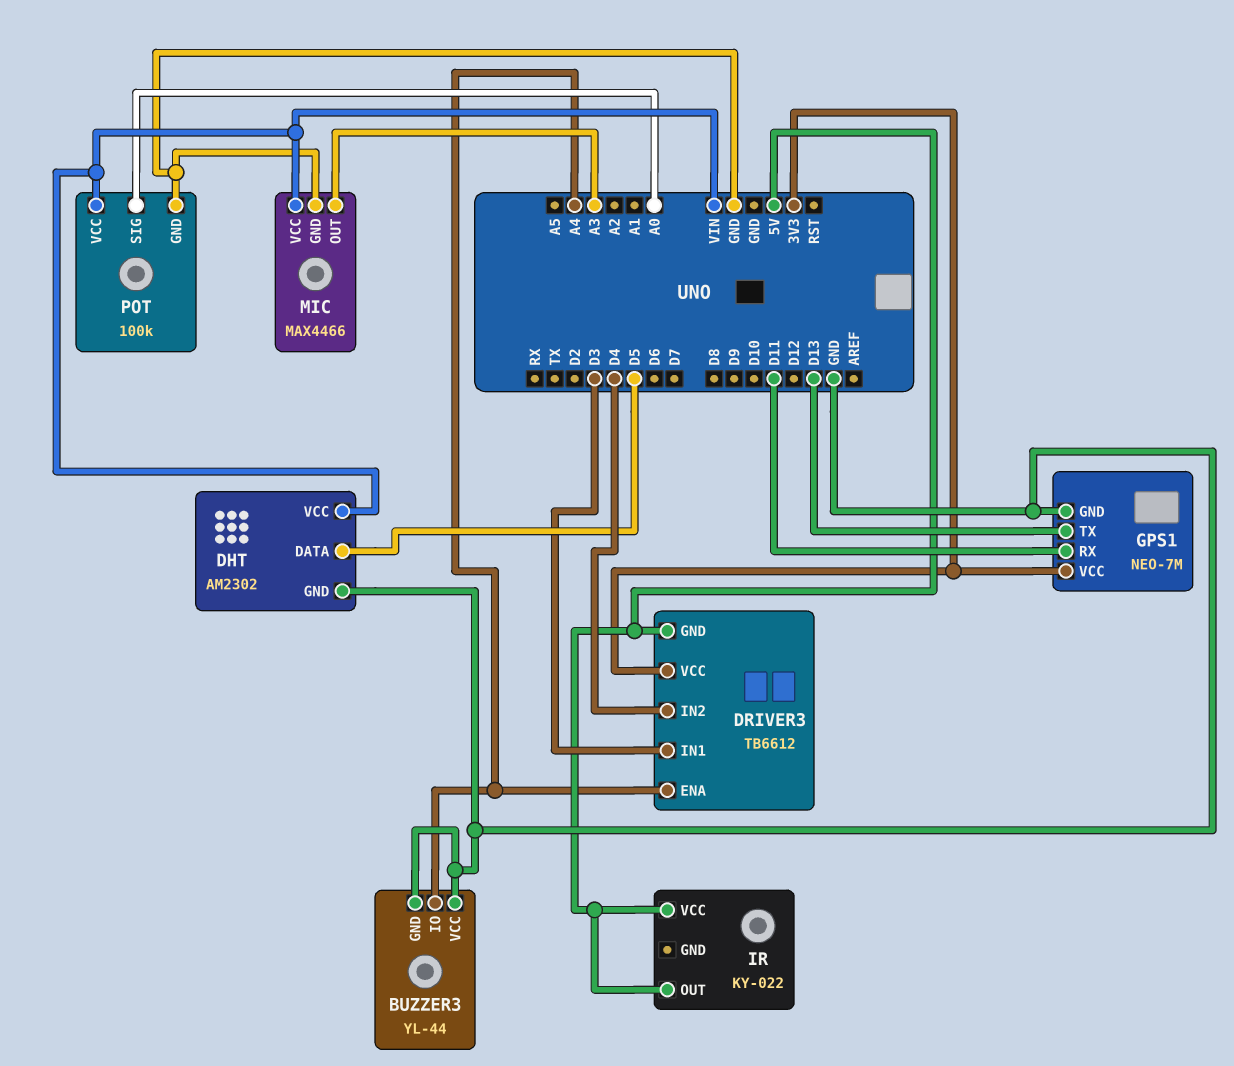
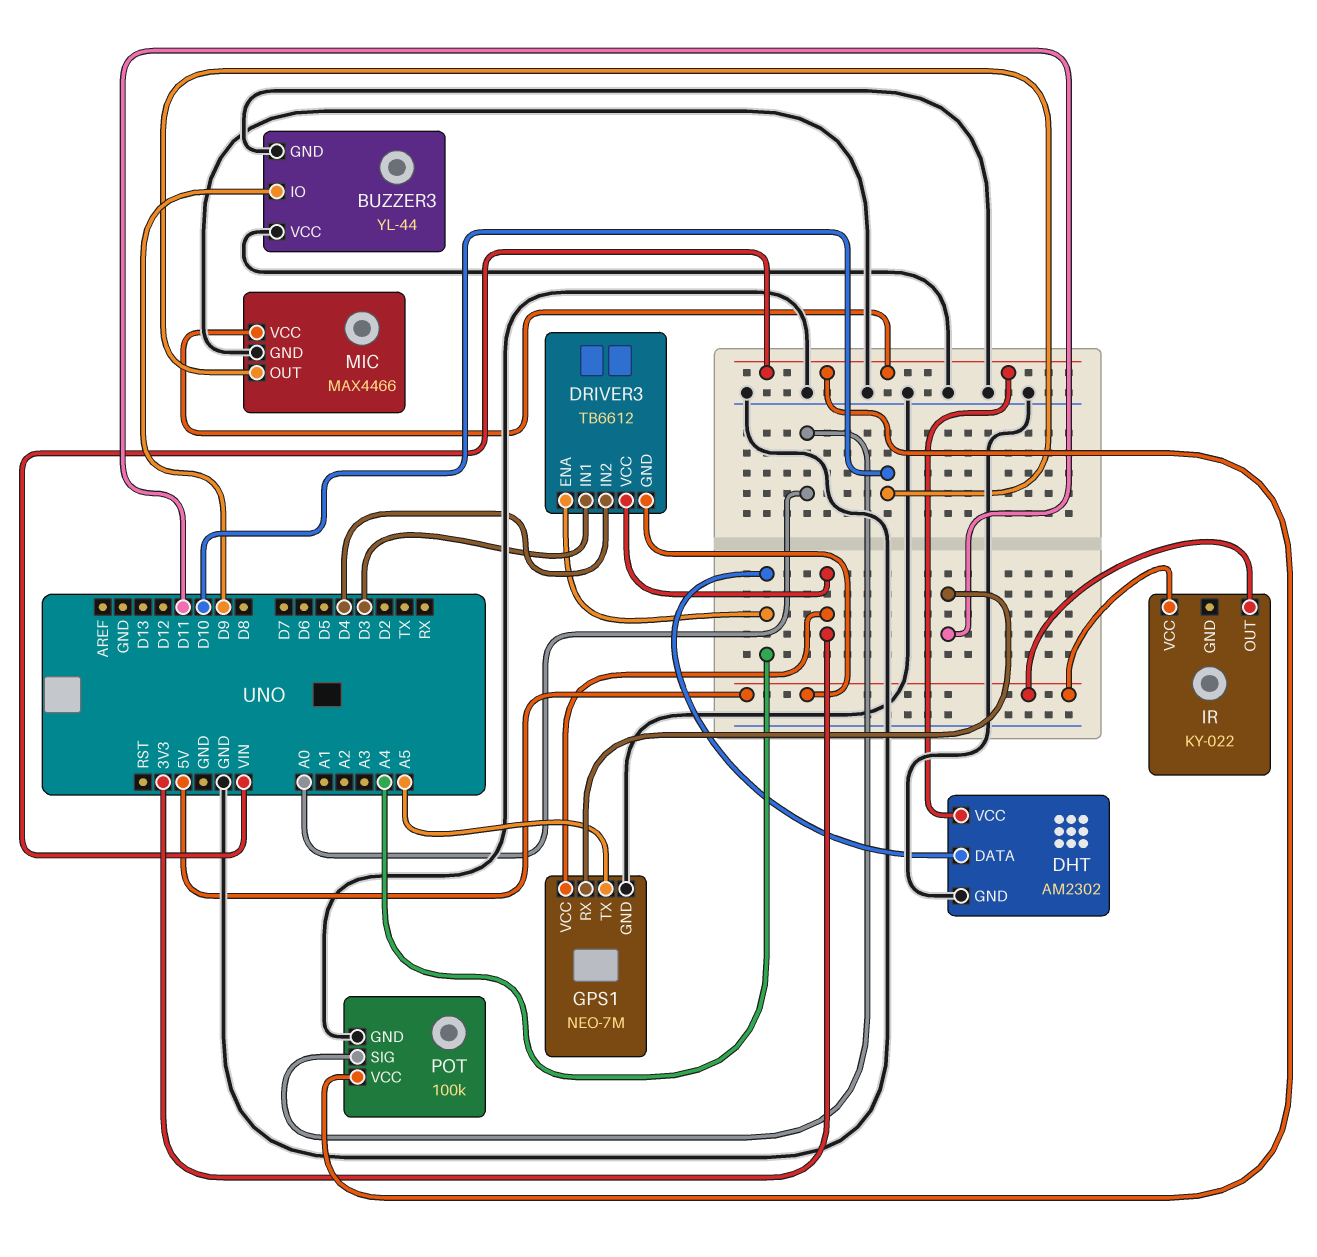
BUZZER3 pin IO: A4 -> D9
DHT pin DATA: D5 -> A4
GPS1 pin TX: D13 -> A5
MIC pin OUT: A3 -> D10

